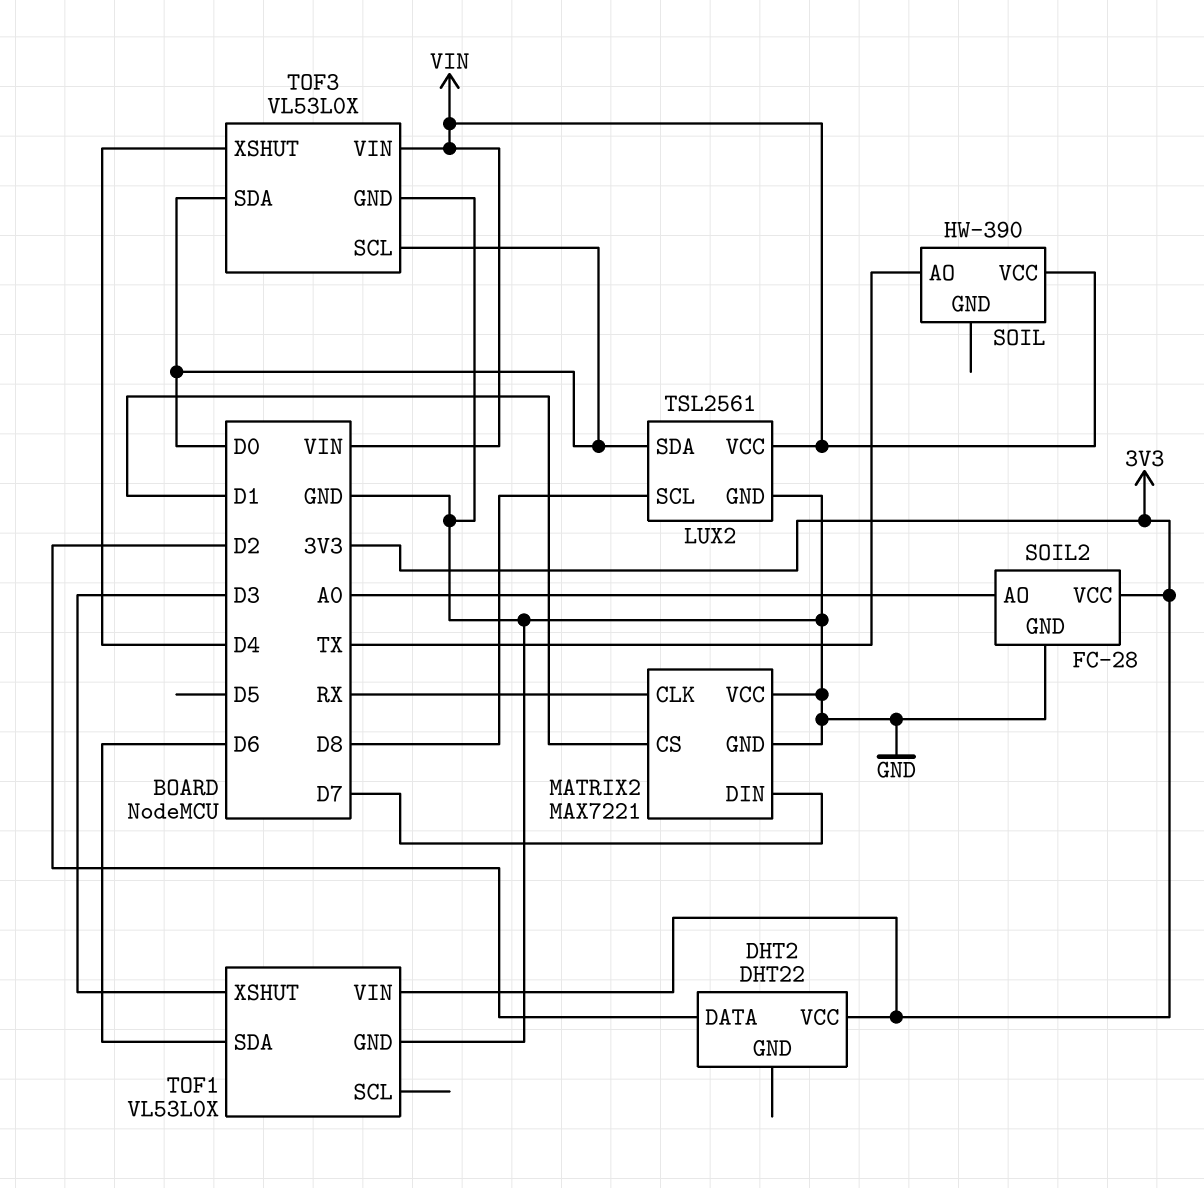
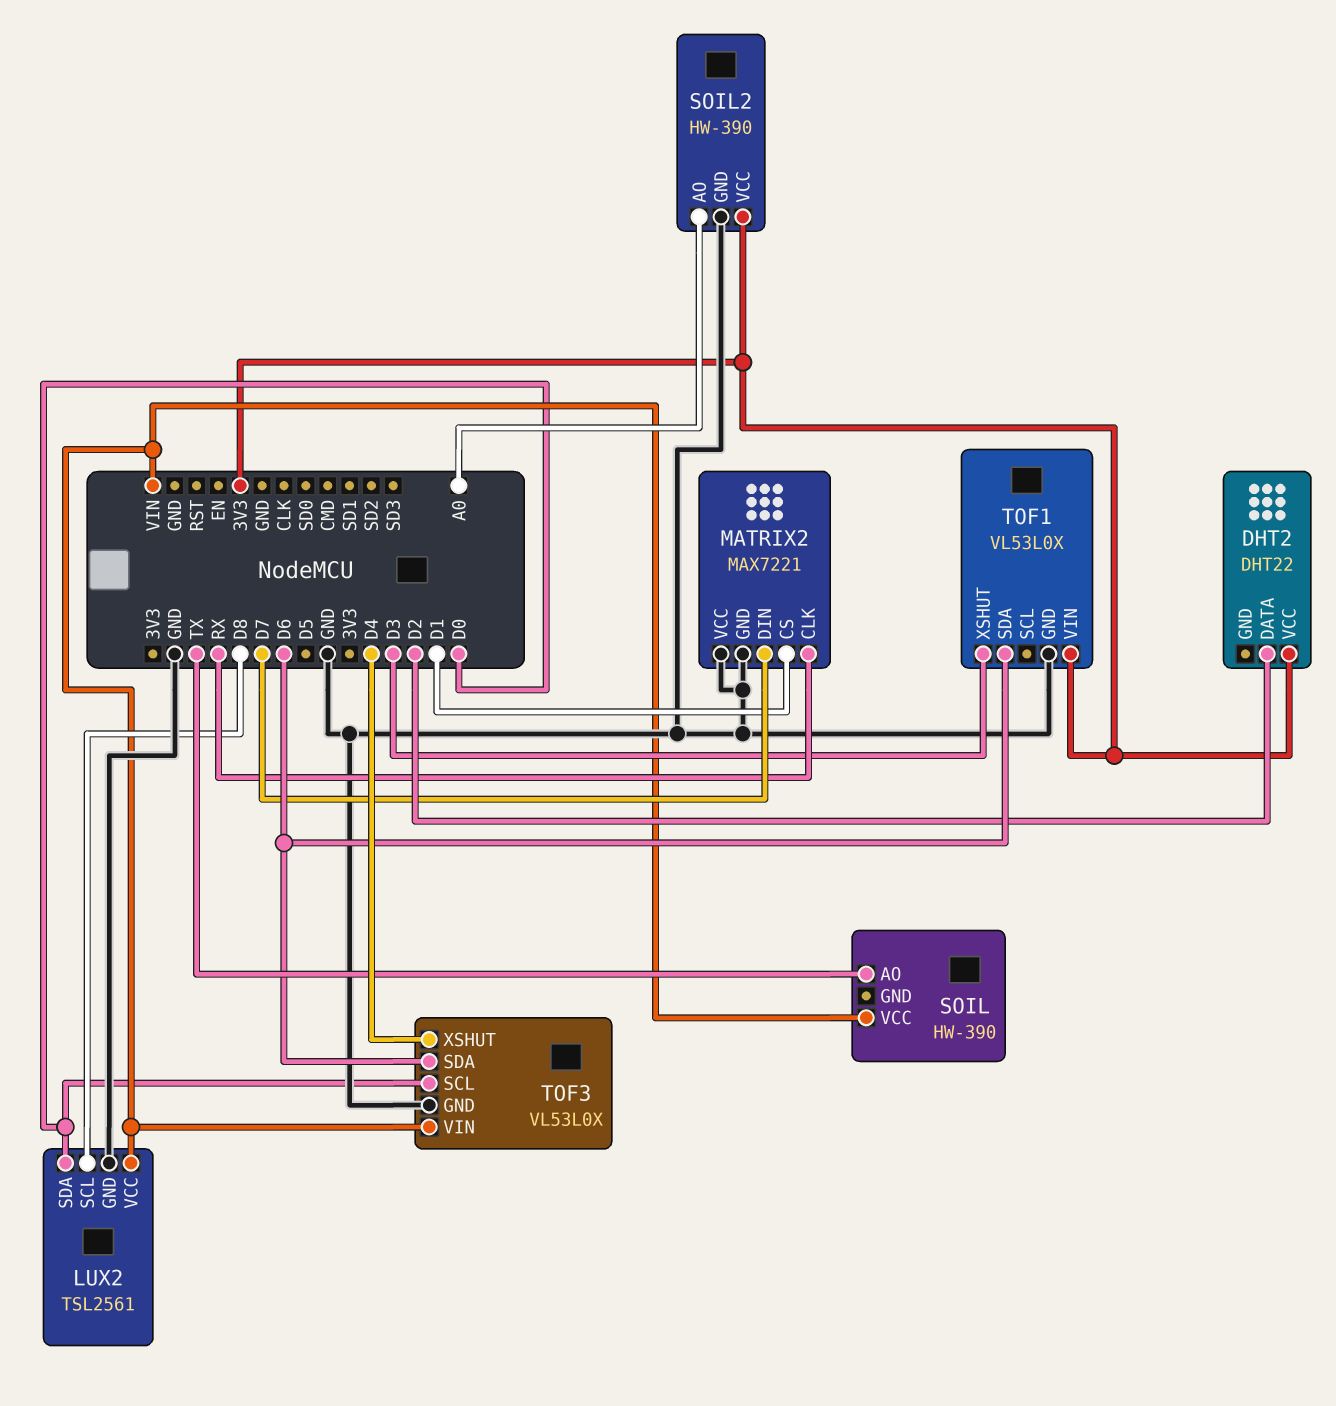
SOIL2: FC-28 -> HW-390
TOF3 pin SDA: D0 -> D6

